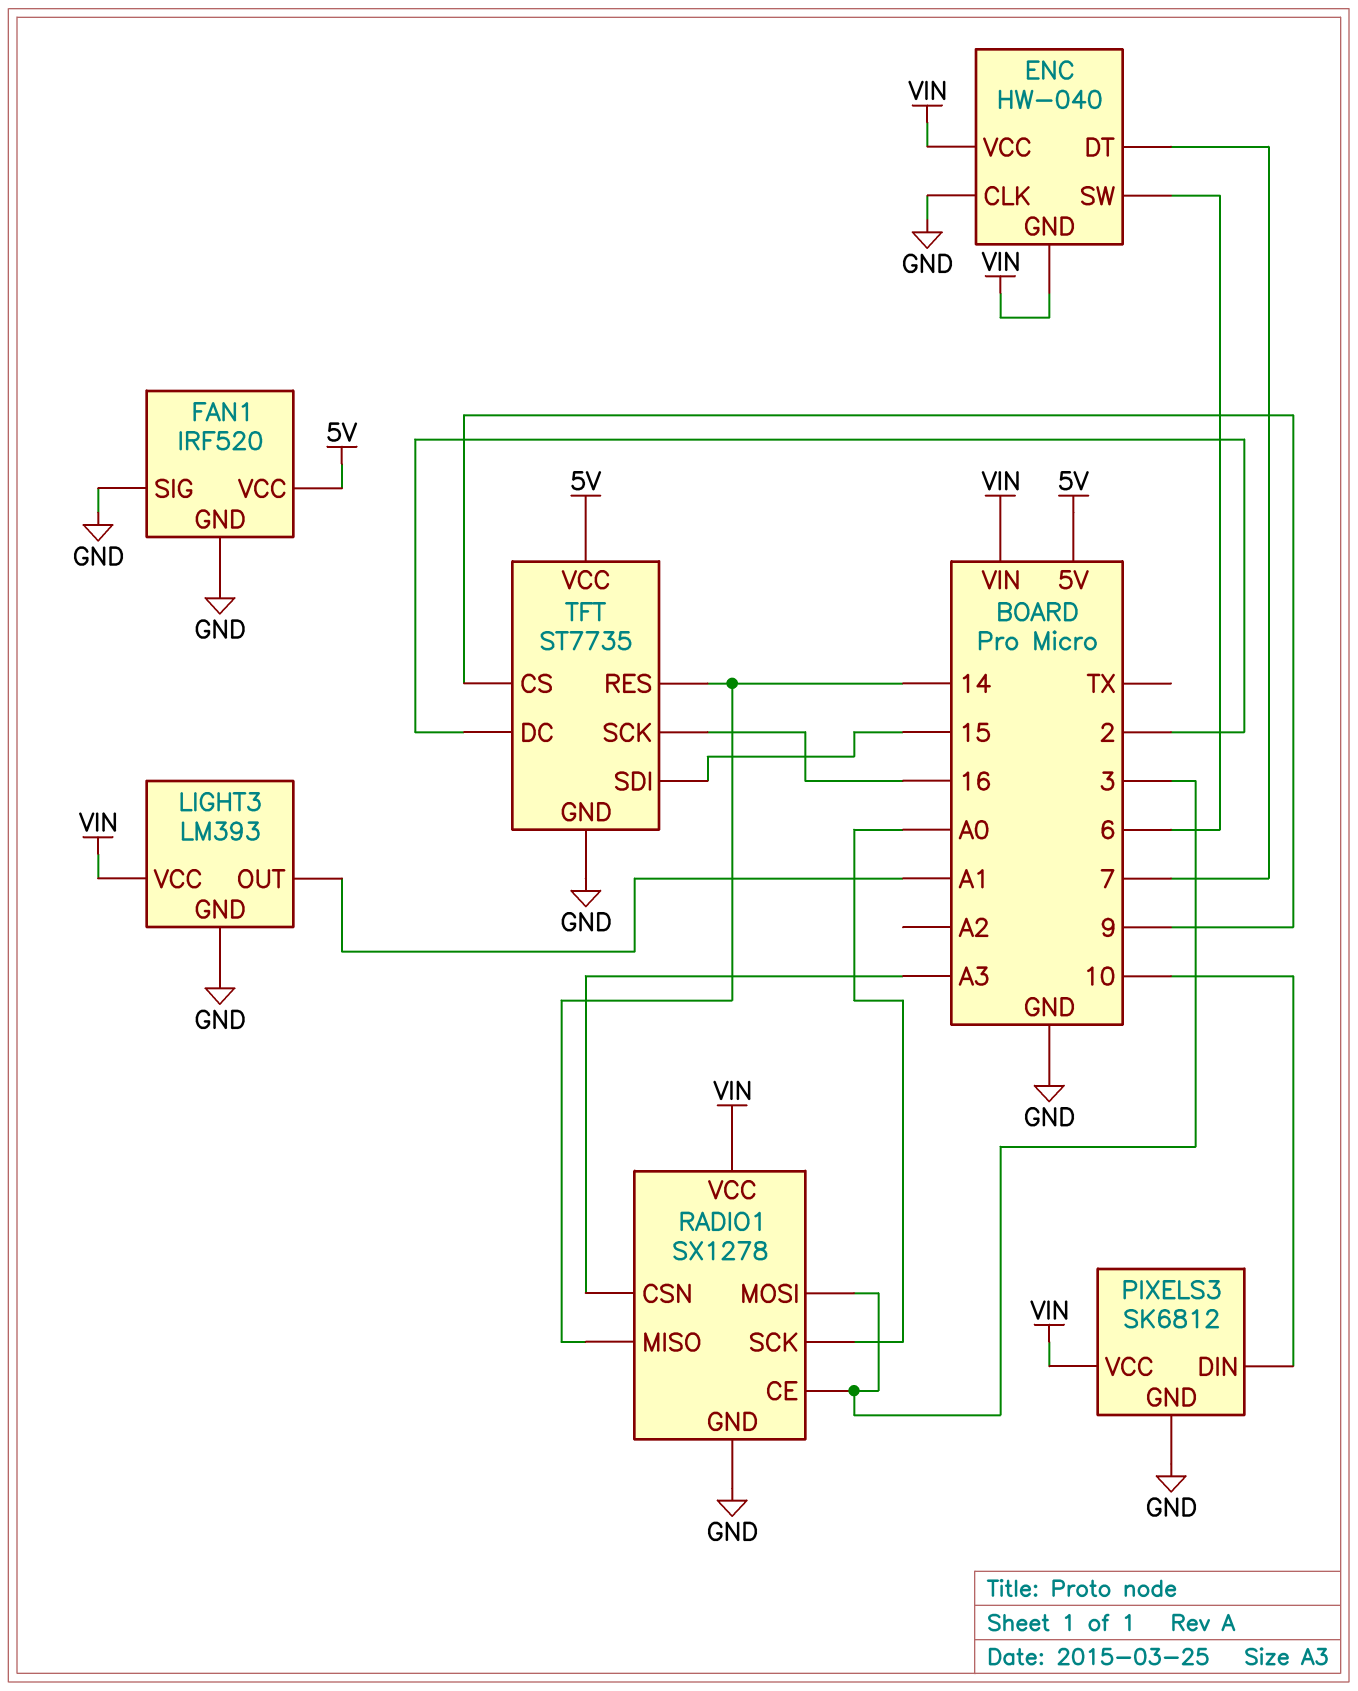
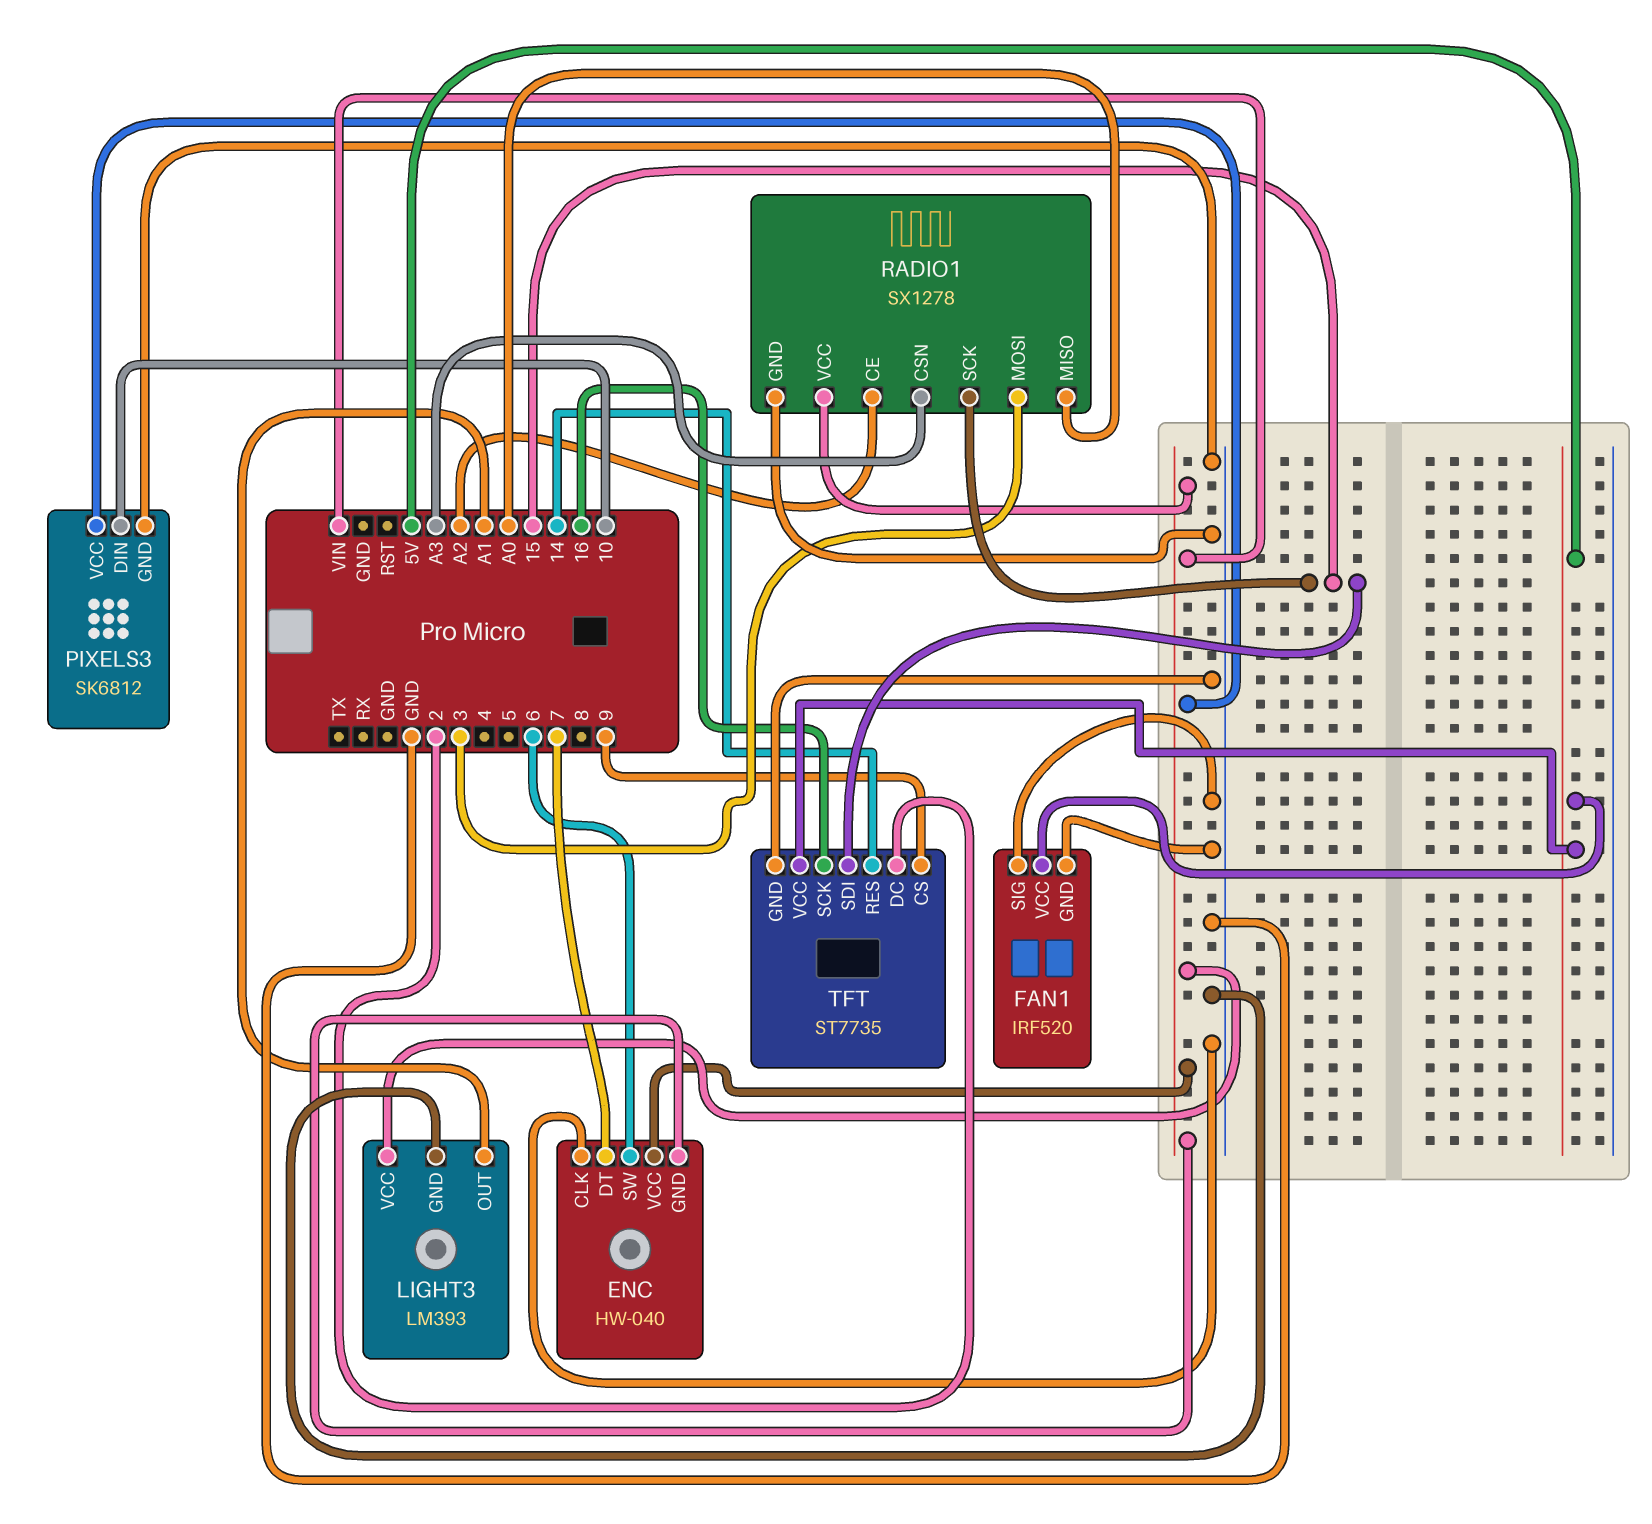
RADIO1 pin CE: 3 -> A2
RADIO1 pin MISO: 14 -> A0
RADIO1 pin SCK: A0 -> 15

